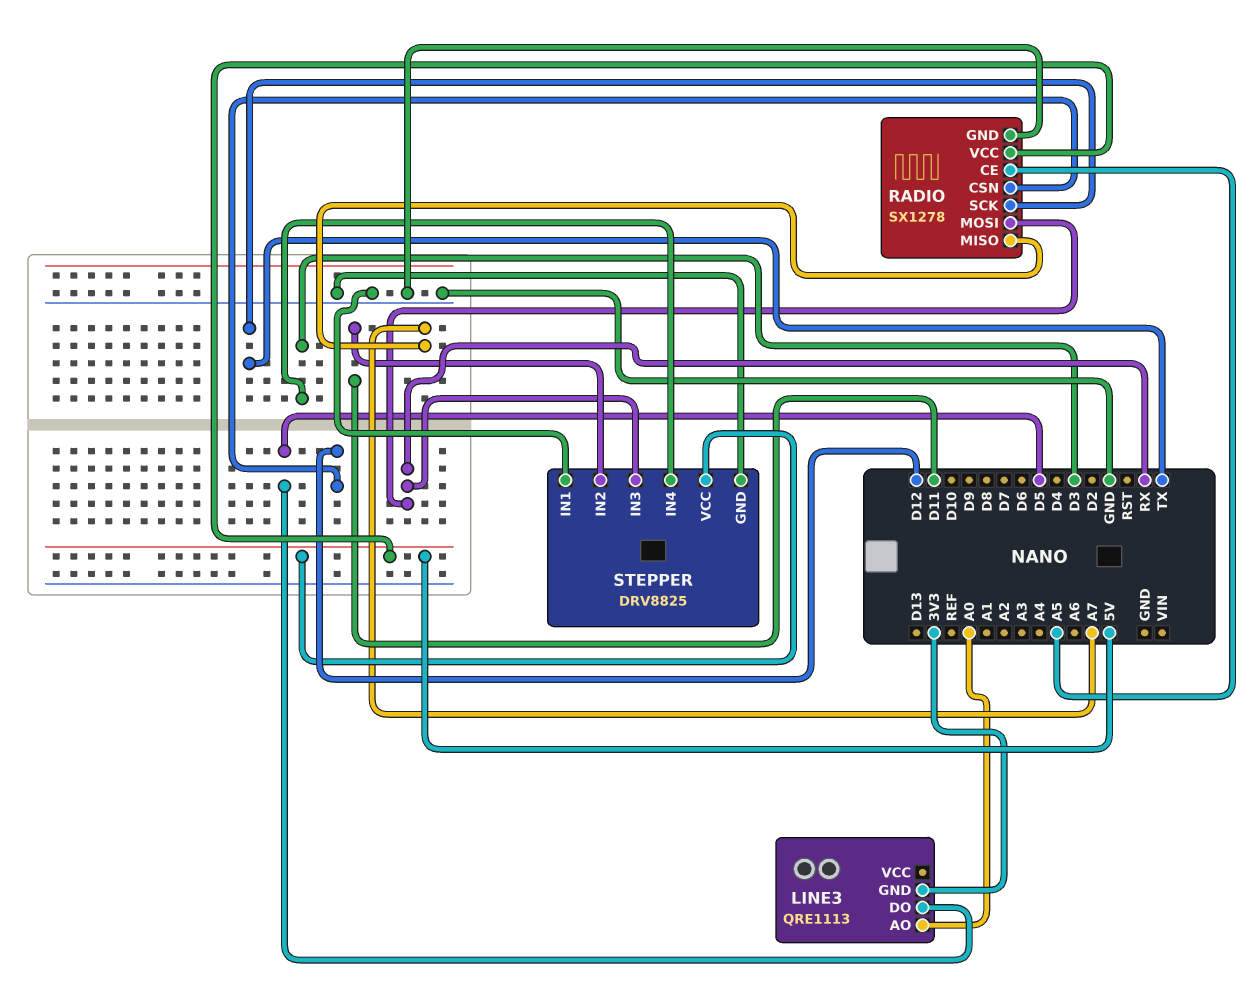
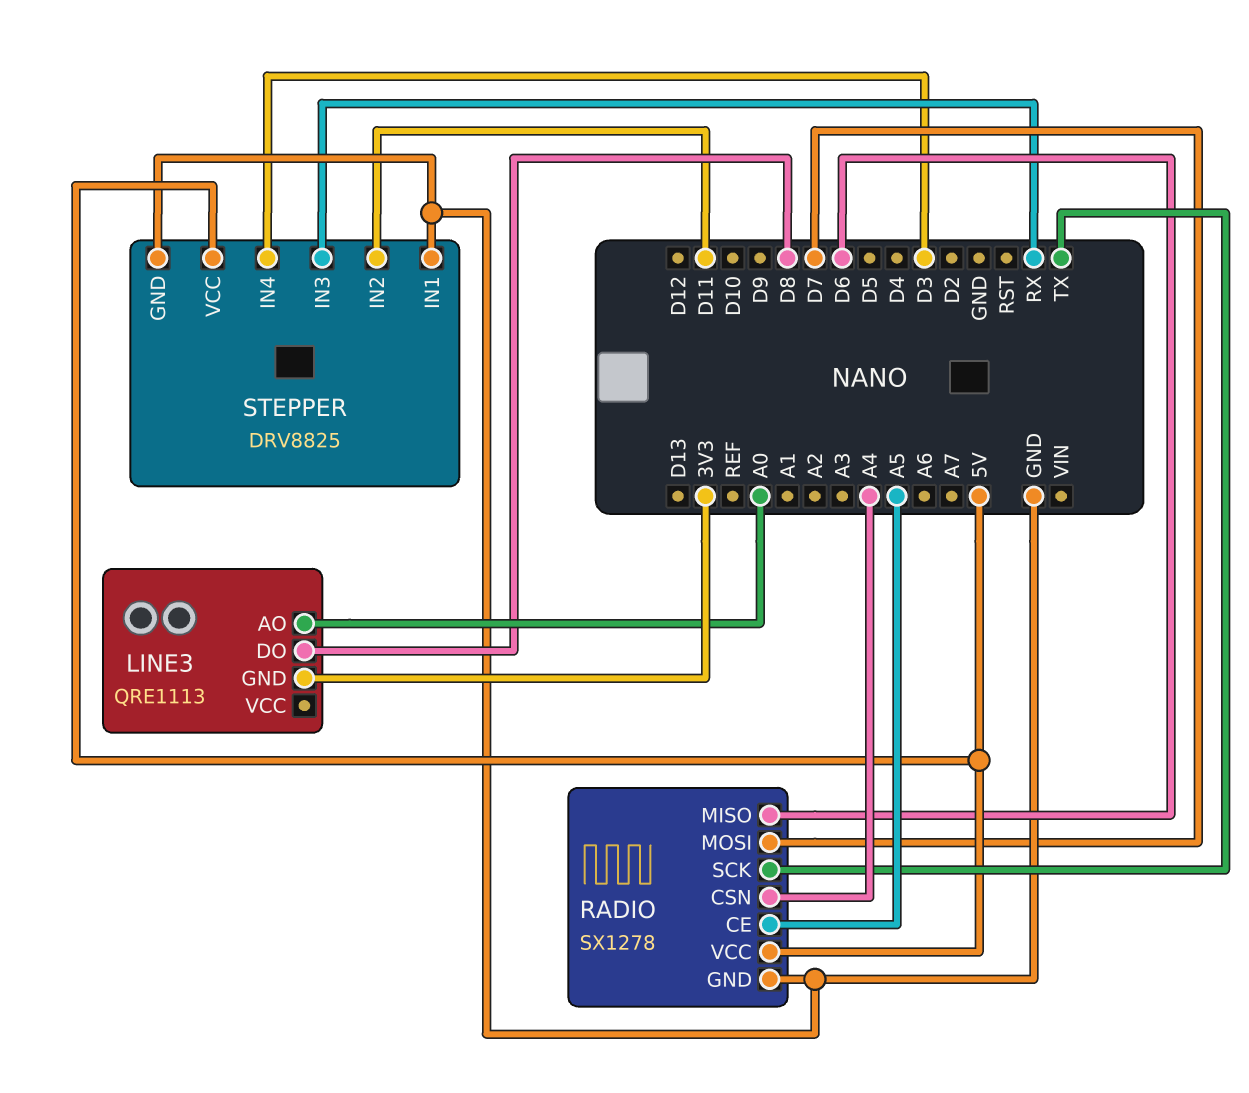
LINE3 pin DO: D5 -> D8
RADIO pin CSN: D12 -> A4
RADIO pin MISO: A7 -> D6
RADIO pin MOSI: RX -> D7

